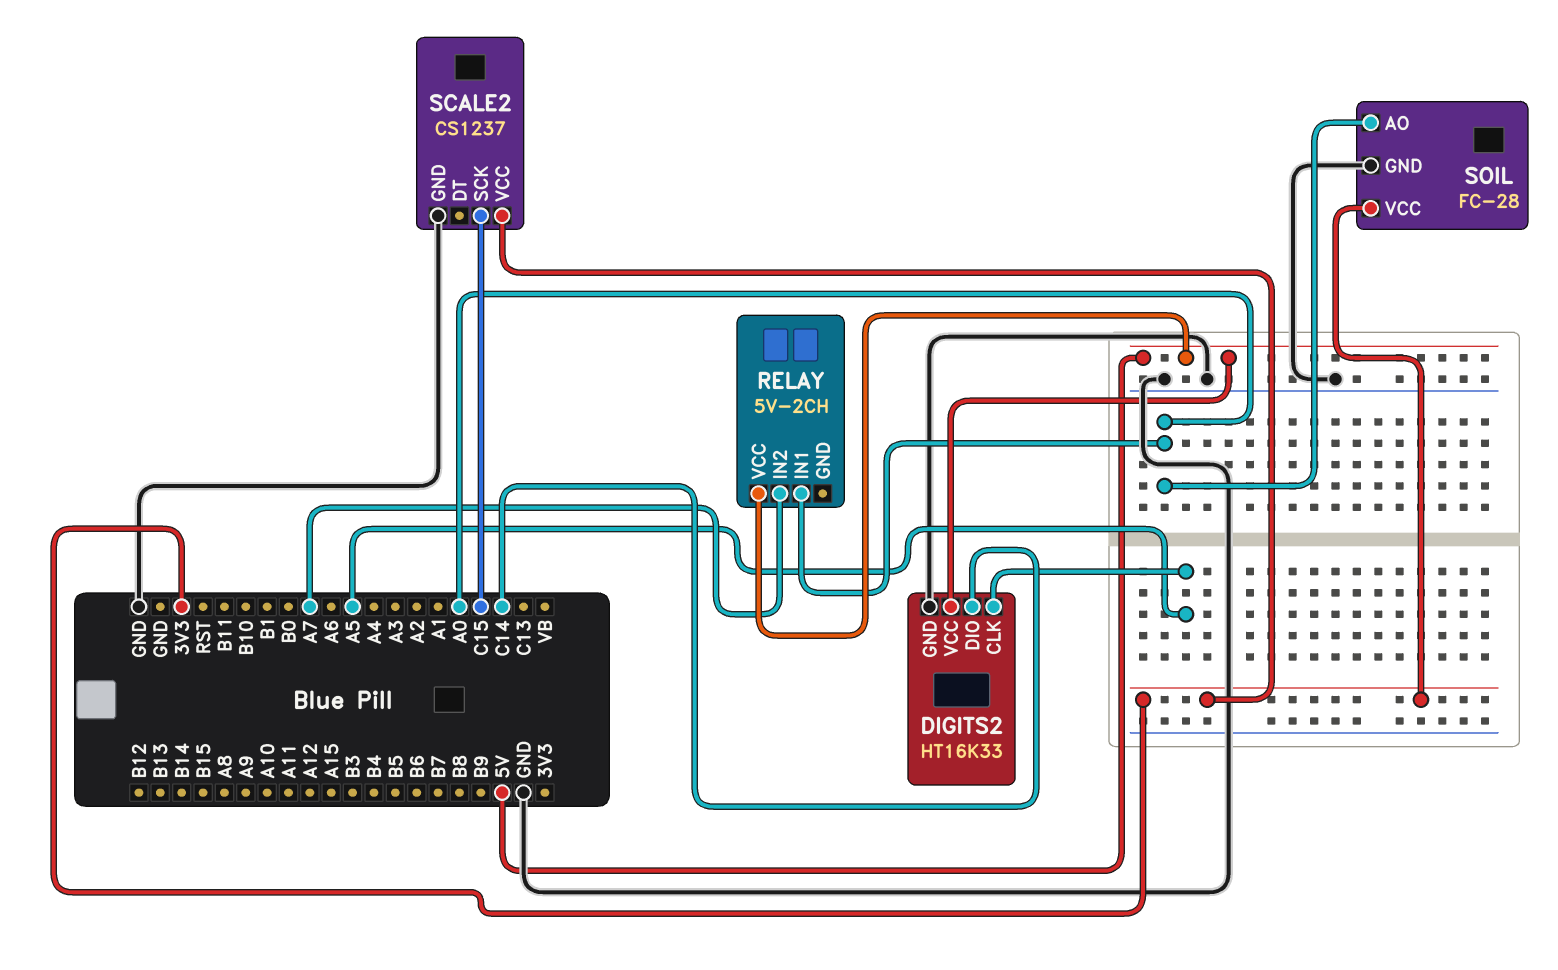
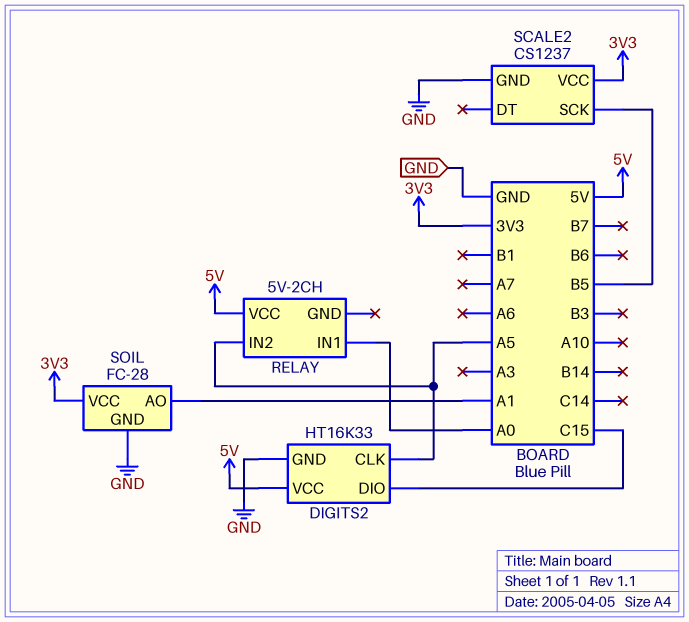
DIGITS2 pin DIO: C14 -> C15
RELAY pin IN2: A7 -> A5
SCALE2 pin SCK: C15 -> B5
SOIL pin AO: A0 -> A1

